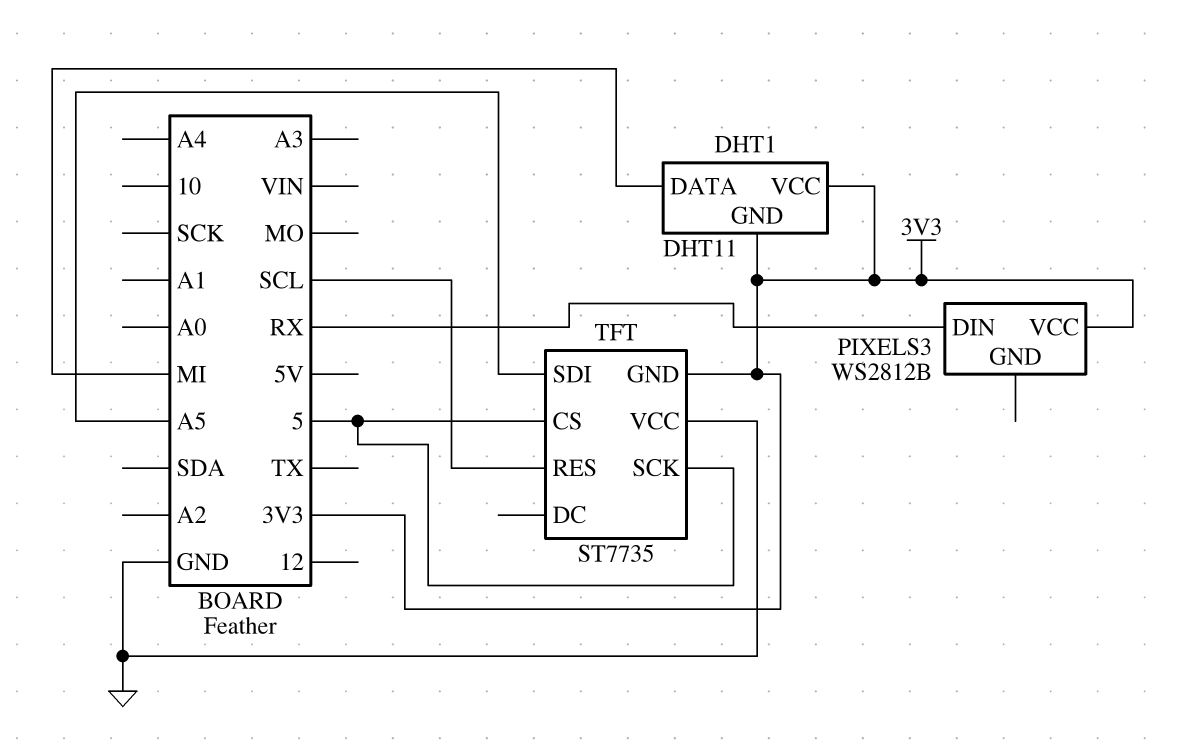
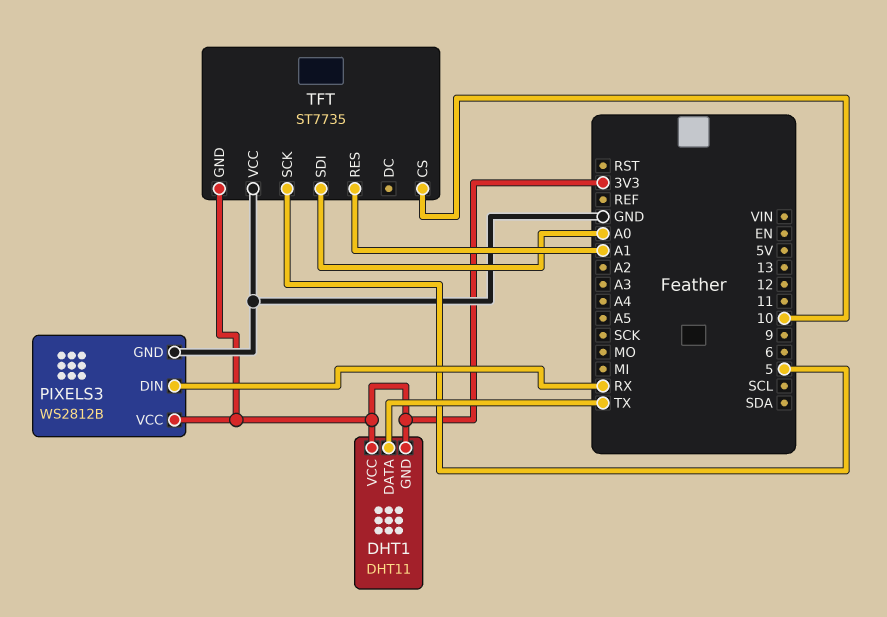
DHT1 pin DATA: MI -> TX
PIXELS3 pin GND: none -> GND
TFT pin CS: 5 -> 10
TFT pin RES: SCL -> A1
TFT pin SDI: A5 -> A0

